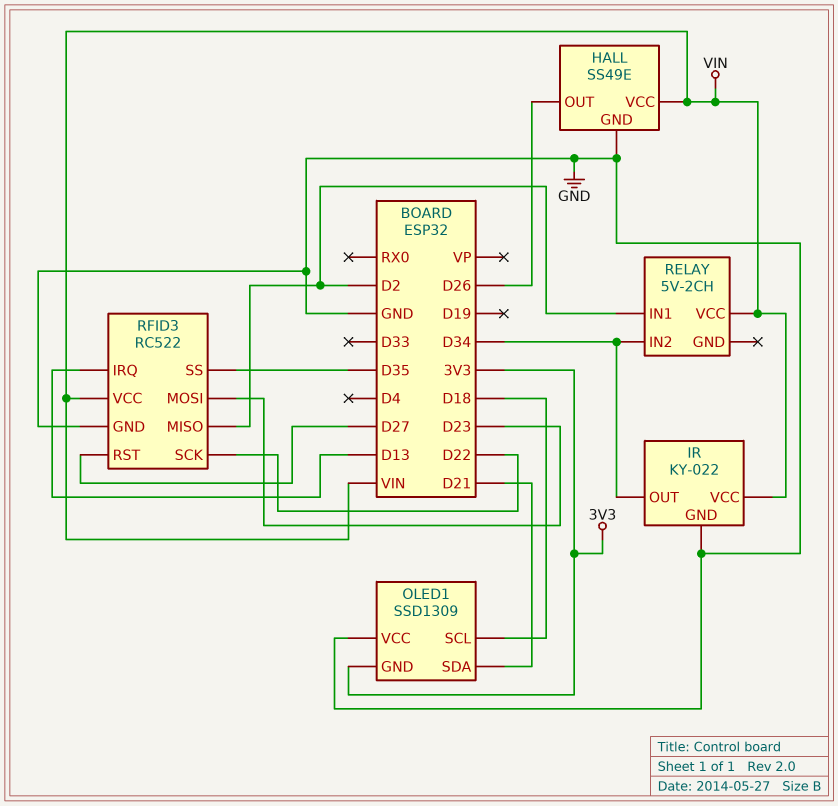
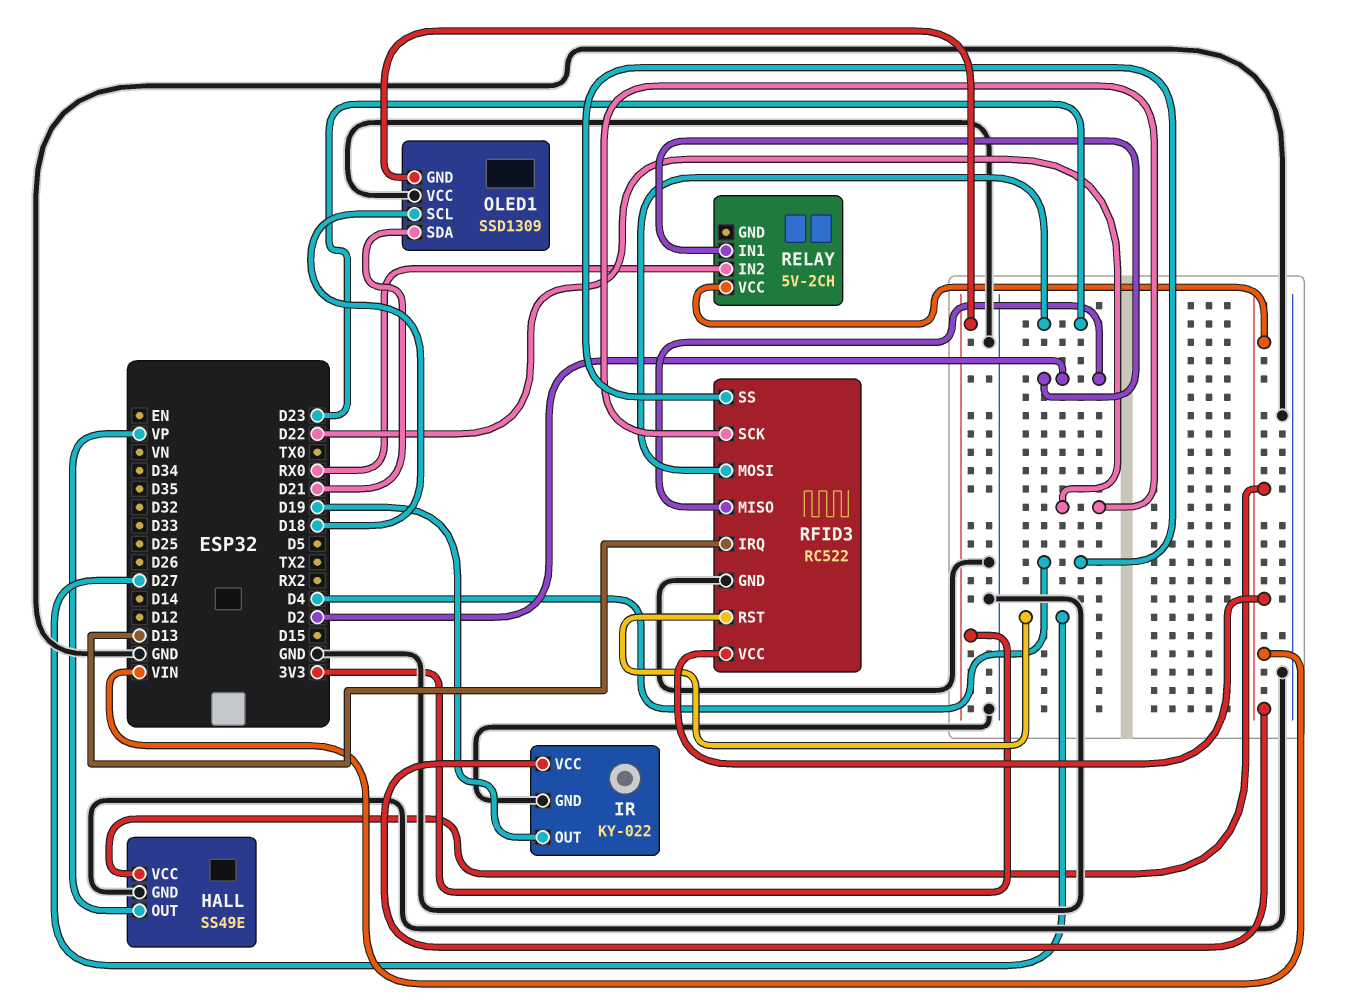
HALL pin OUT: D26 -> VP
IR pin OUT: D34 -> D19
RELAY pin IN2: D34 -> RX0
RFID3 pin SS: D35 -> D4

